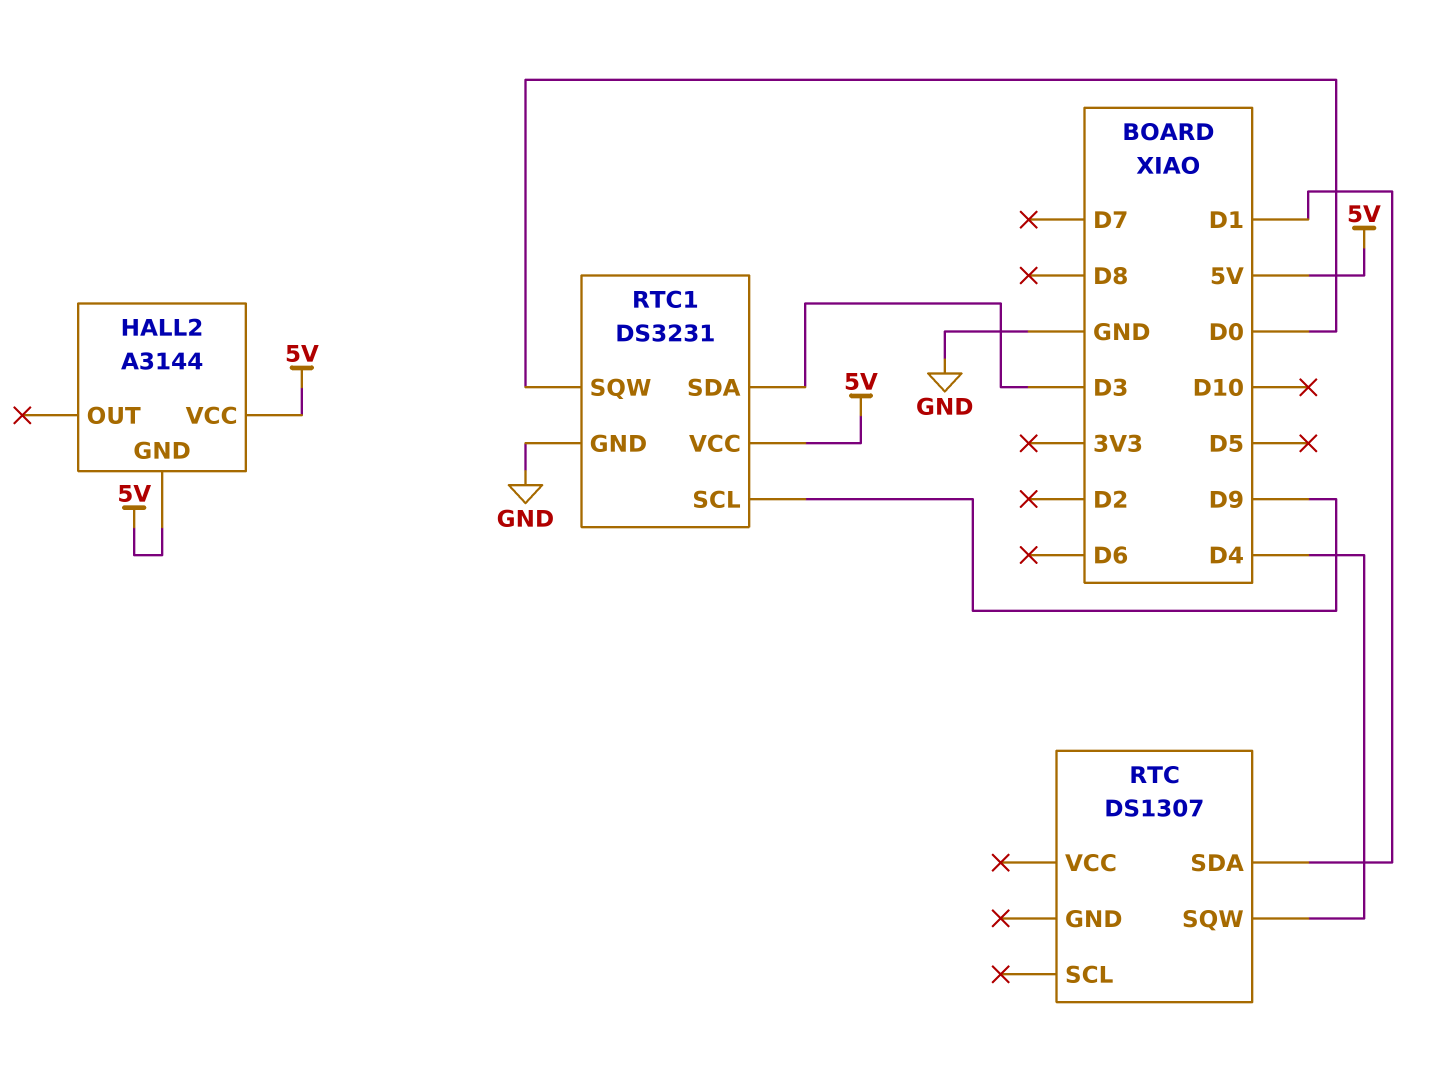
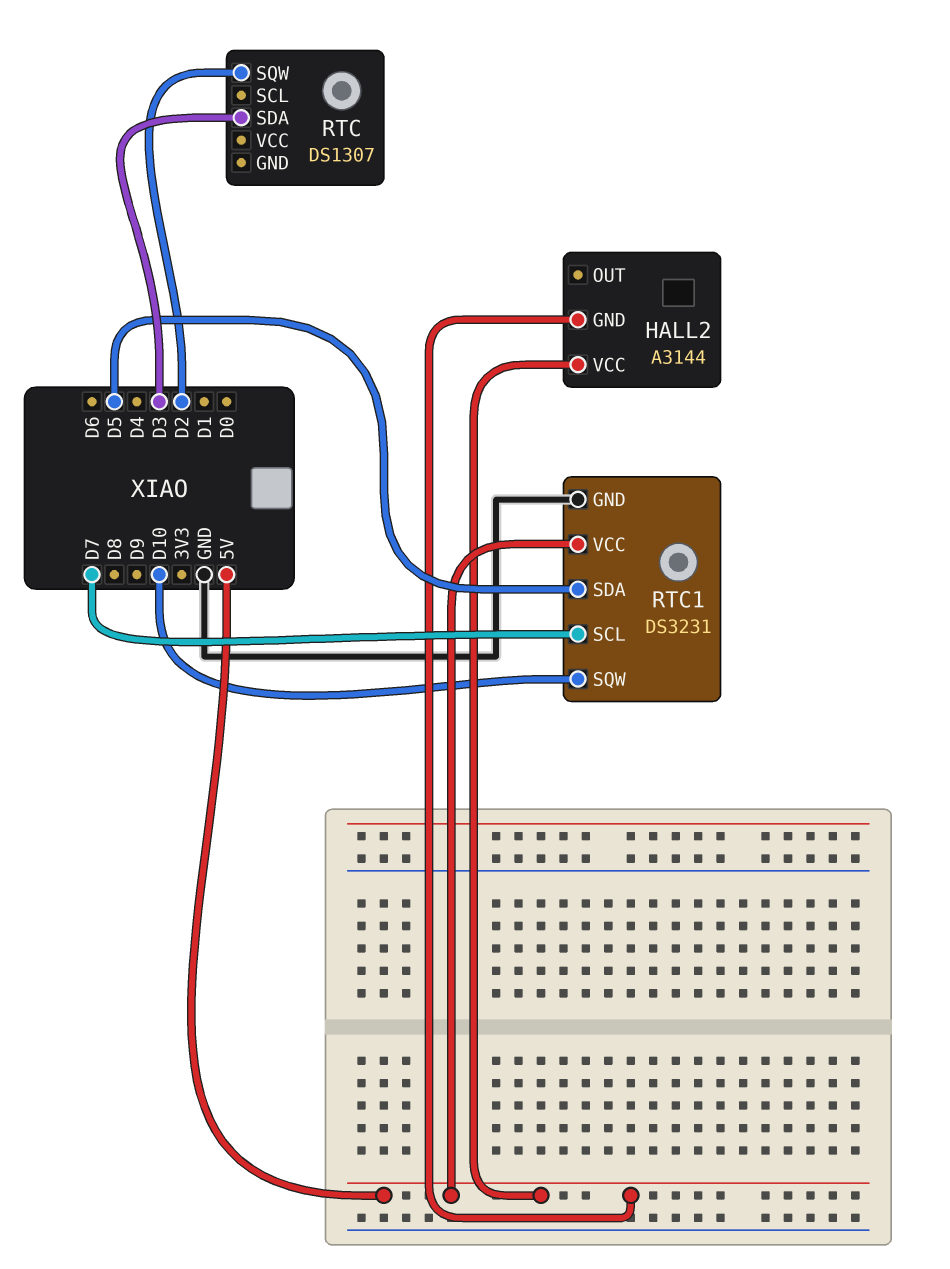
RTC pin SDA: D1 -> D3
RTC pin SQW: D4 -> D2
RTC1 pin SCL: D9 -> D7
RTC1 pin SDA: D3 -> D5
RTC1 pin SQW: D0 -> D10

